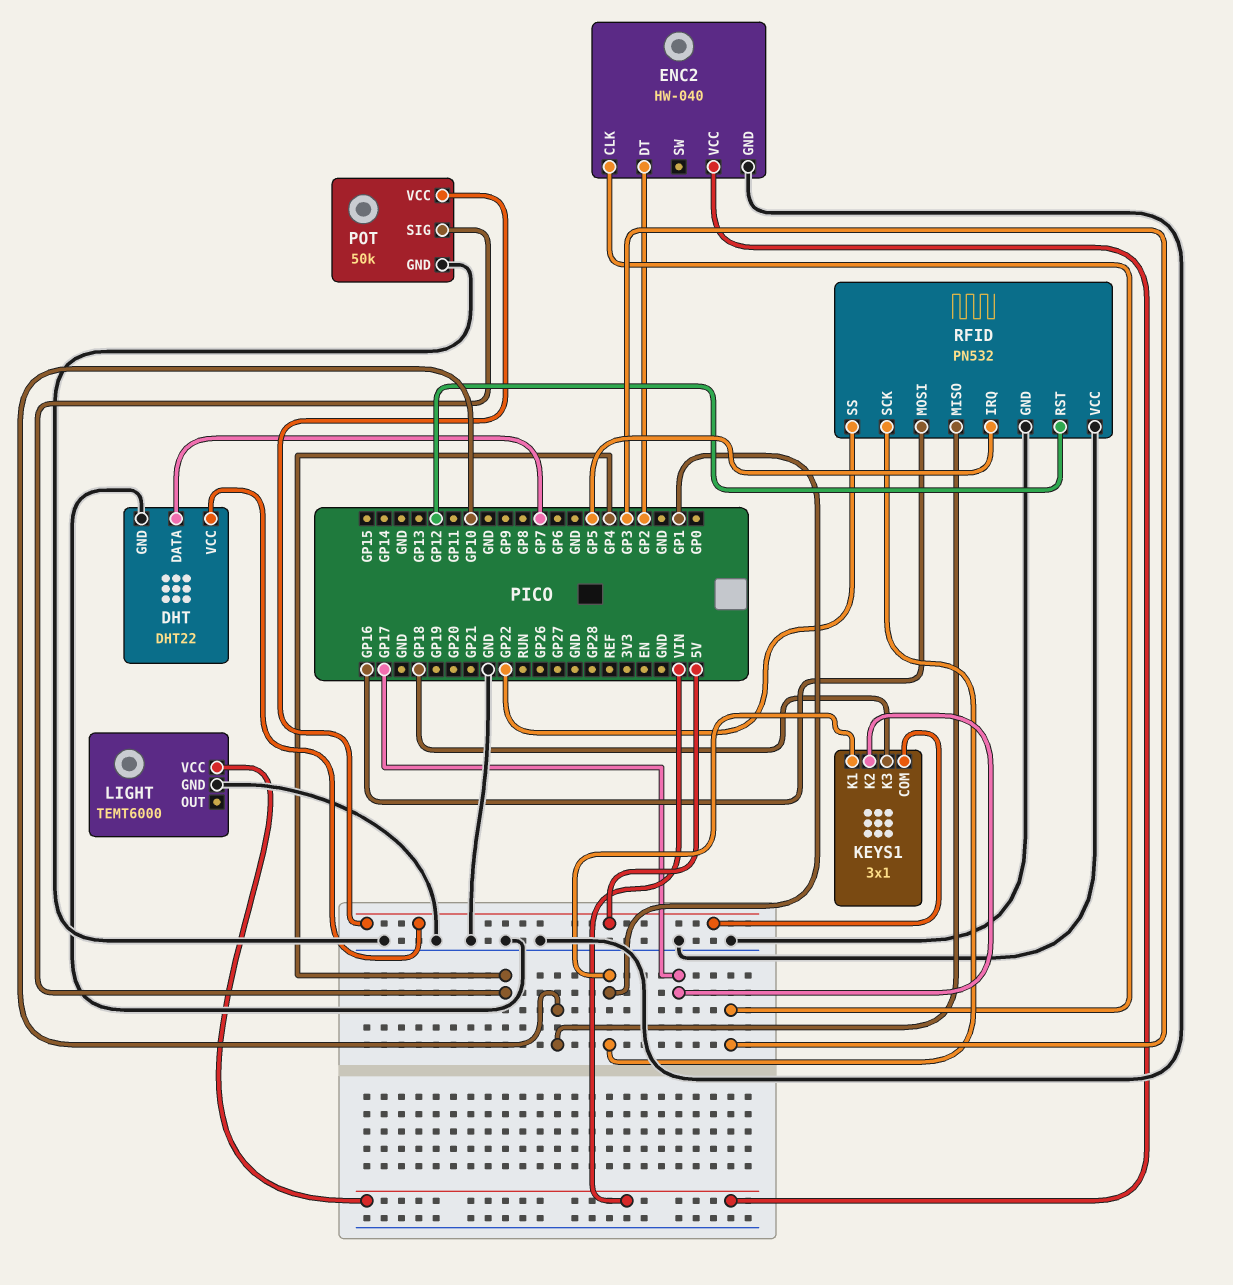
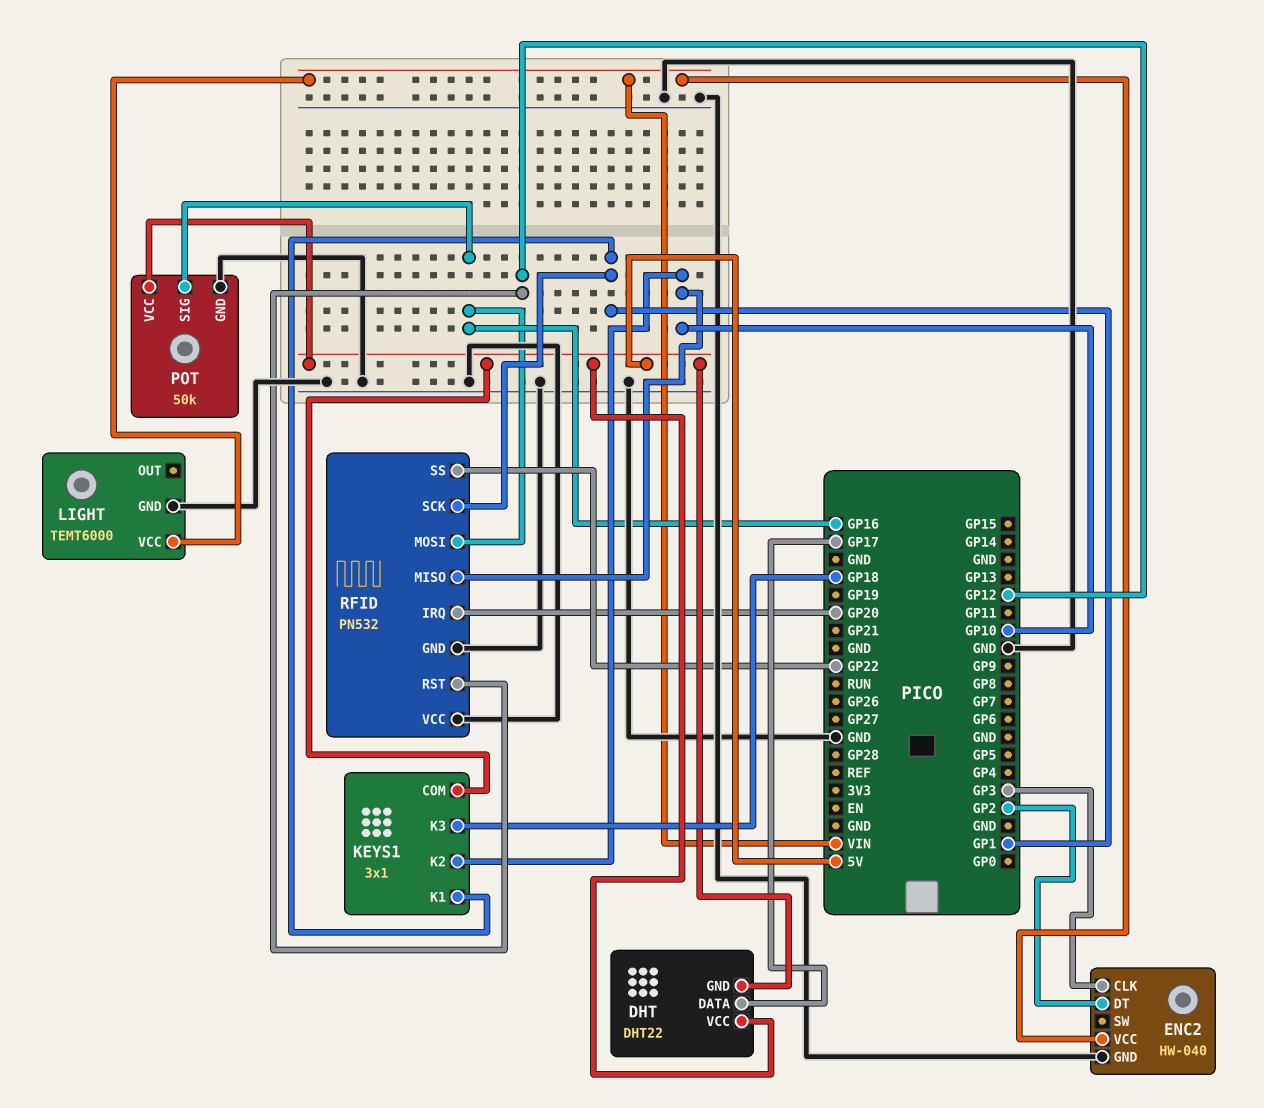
DHT pin DATA: GP7 -> GP17
DHT pin GND: GND -> 5V
KEYS1 pin K2: GP17 -> GP10
POT pin SIG: GP4 -> GP16
RFID pin IRQ: GP5 -> GP20

